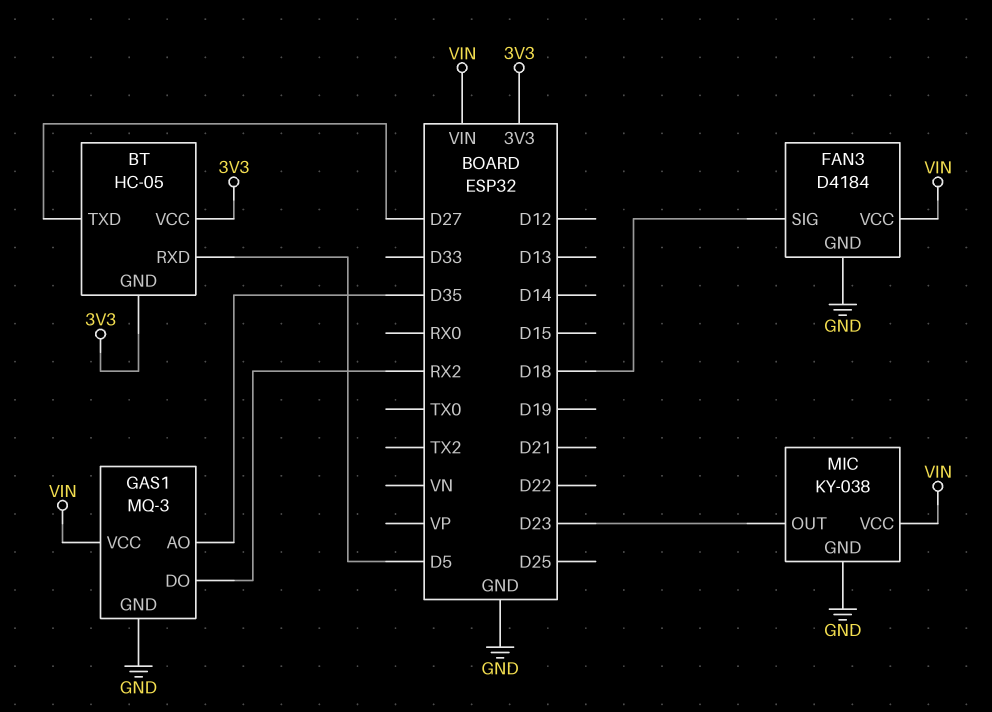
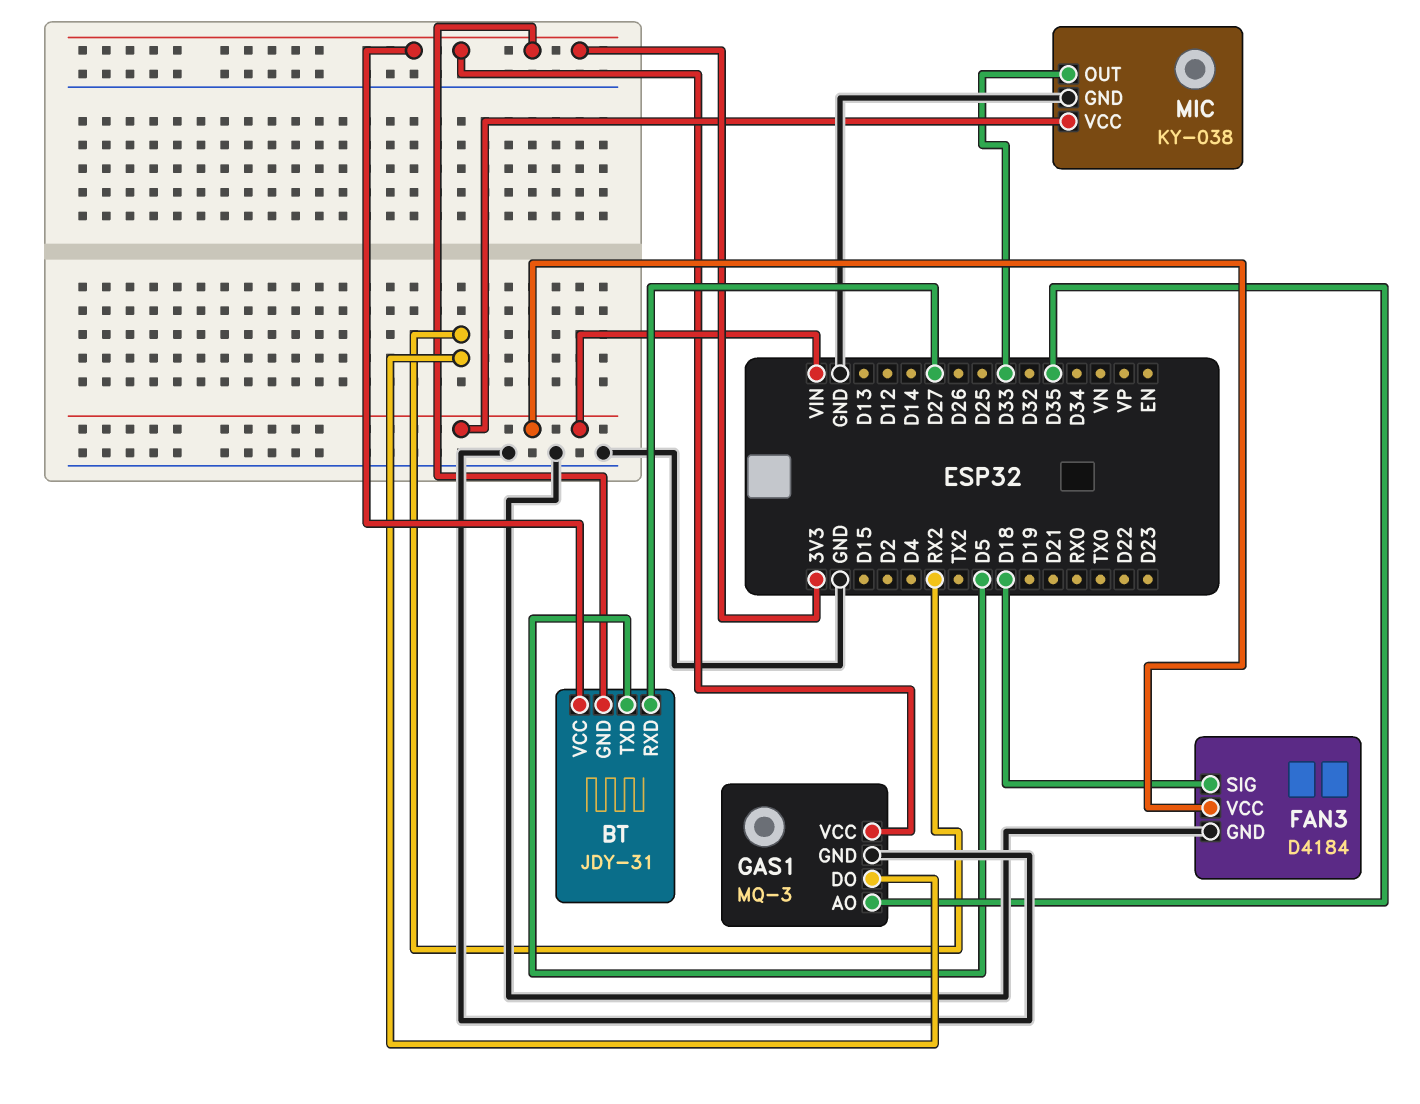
BT: HC-05 -> JDY-31
BT pin RXD: D5 -> D27
BT pin TXD: D27 -> D5
GAS1 pin VCC: VIN -> 3V3
MIC pin OUT: D23 -> D33

